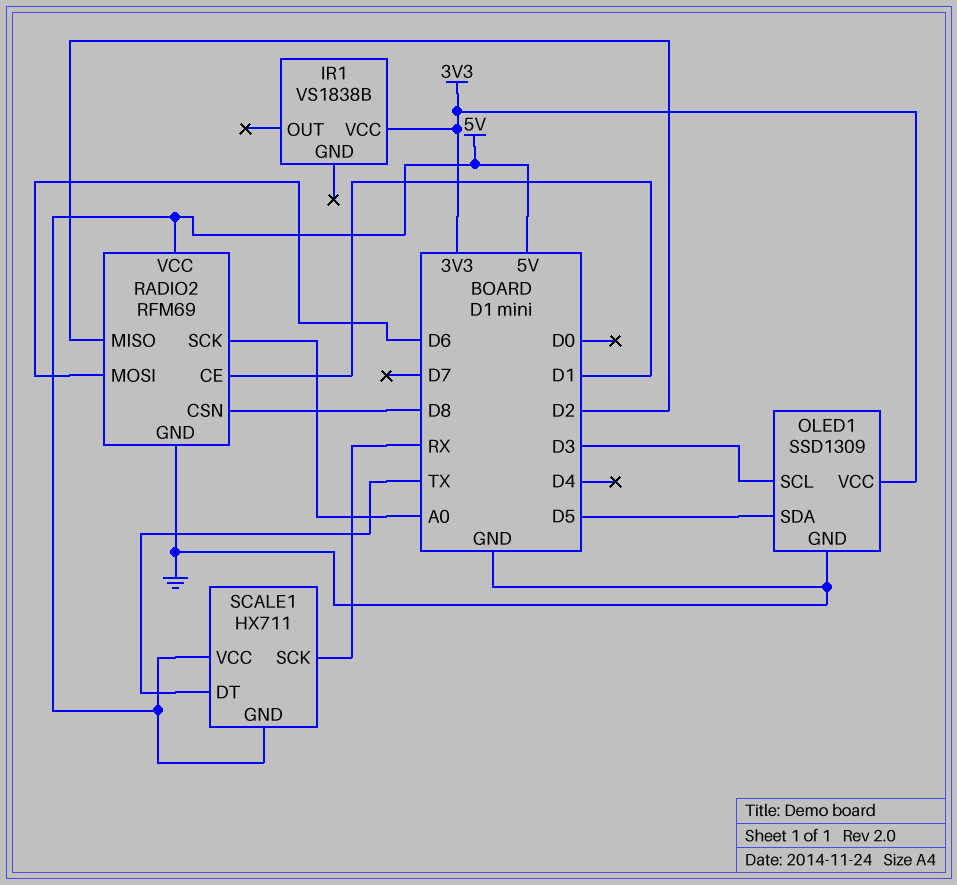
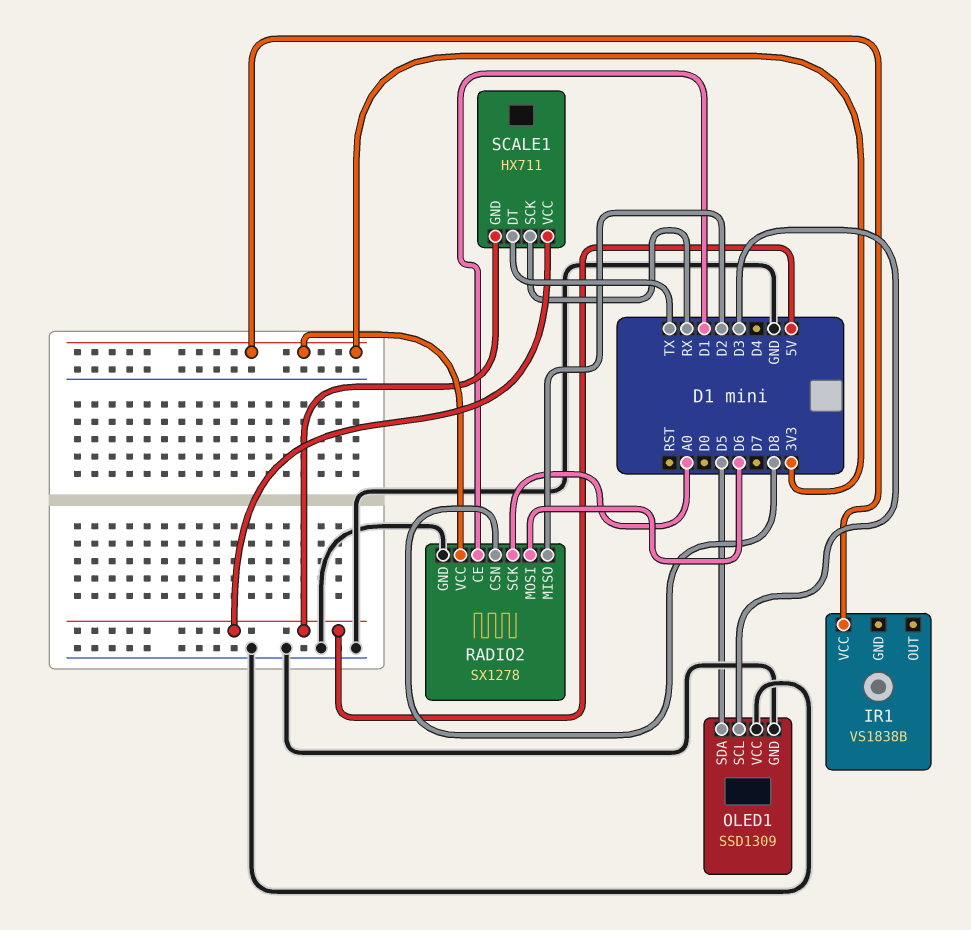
OLED1 pin VCC: 3V3 -> GND
RADIO2: RFM69 -> SX1278
RADIO2 pin VCC: 5V -> 3V3

